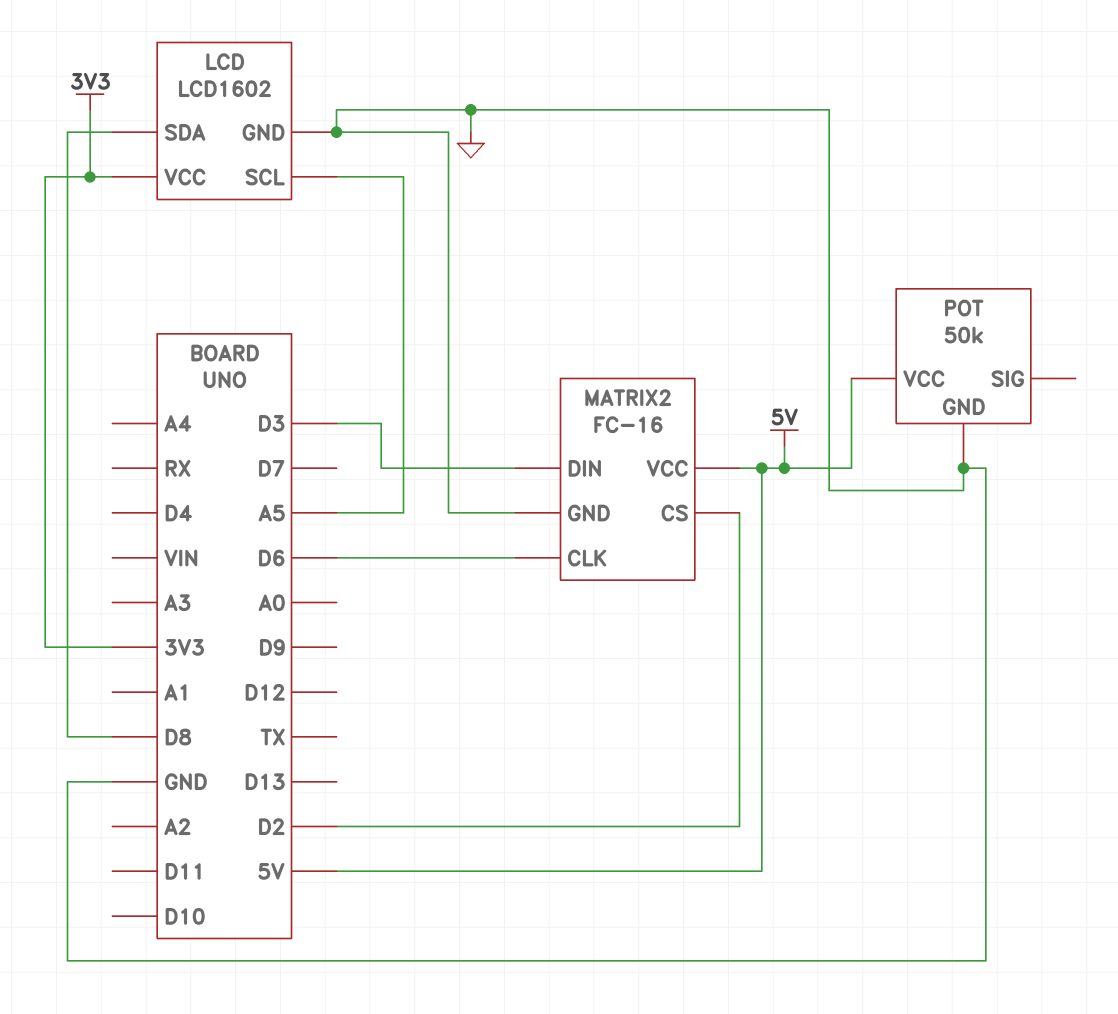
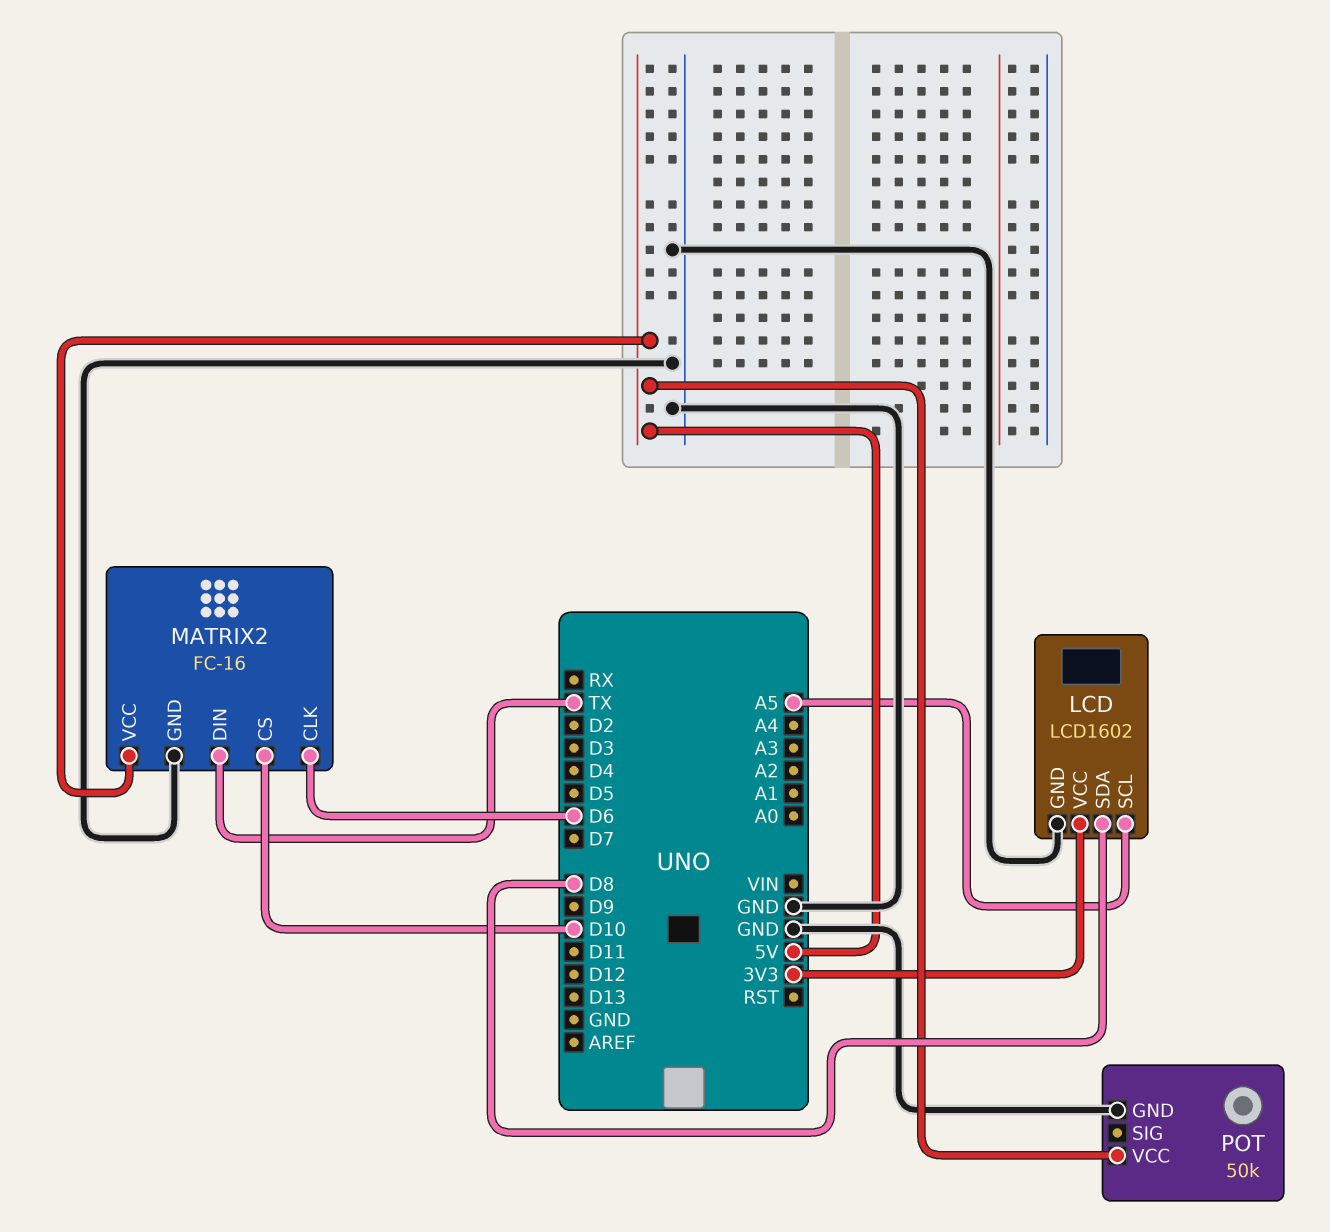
MATRIX2 pin CS: D2 -> D10
MATRIX2 pin DIN: D3 -> TX

